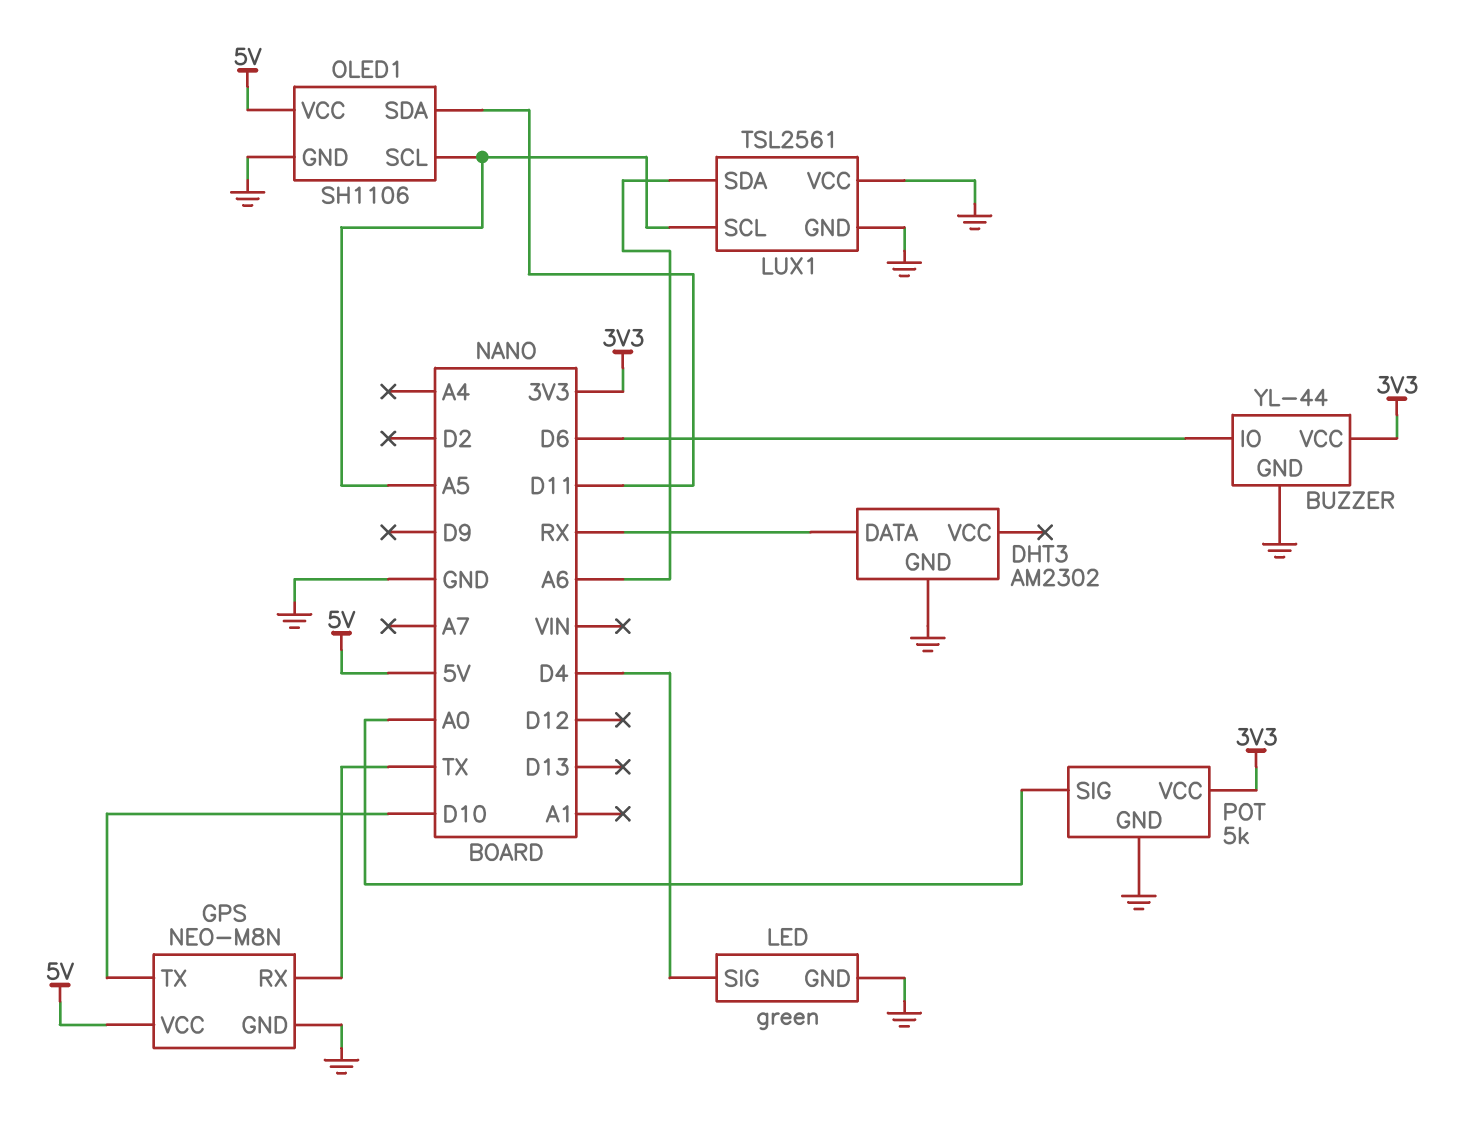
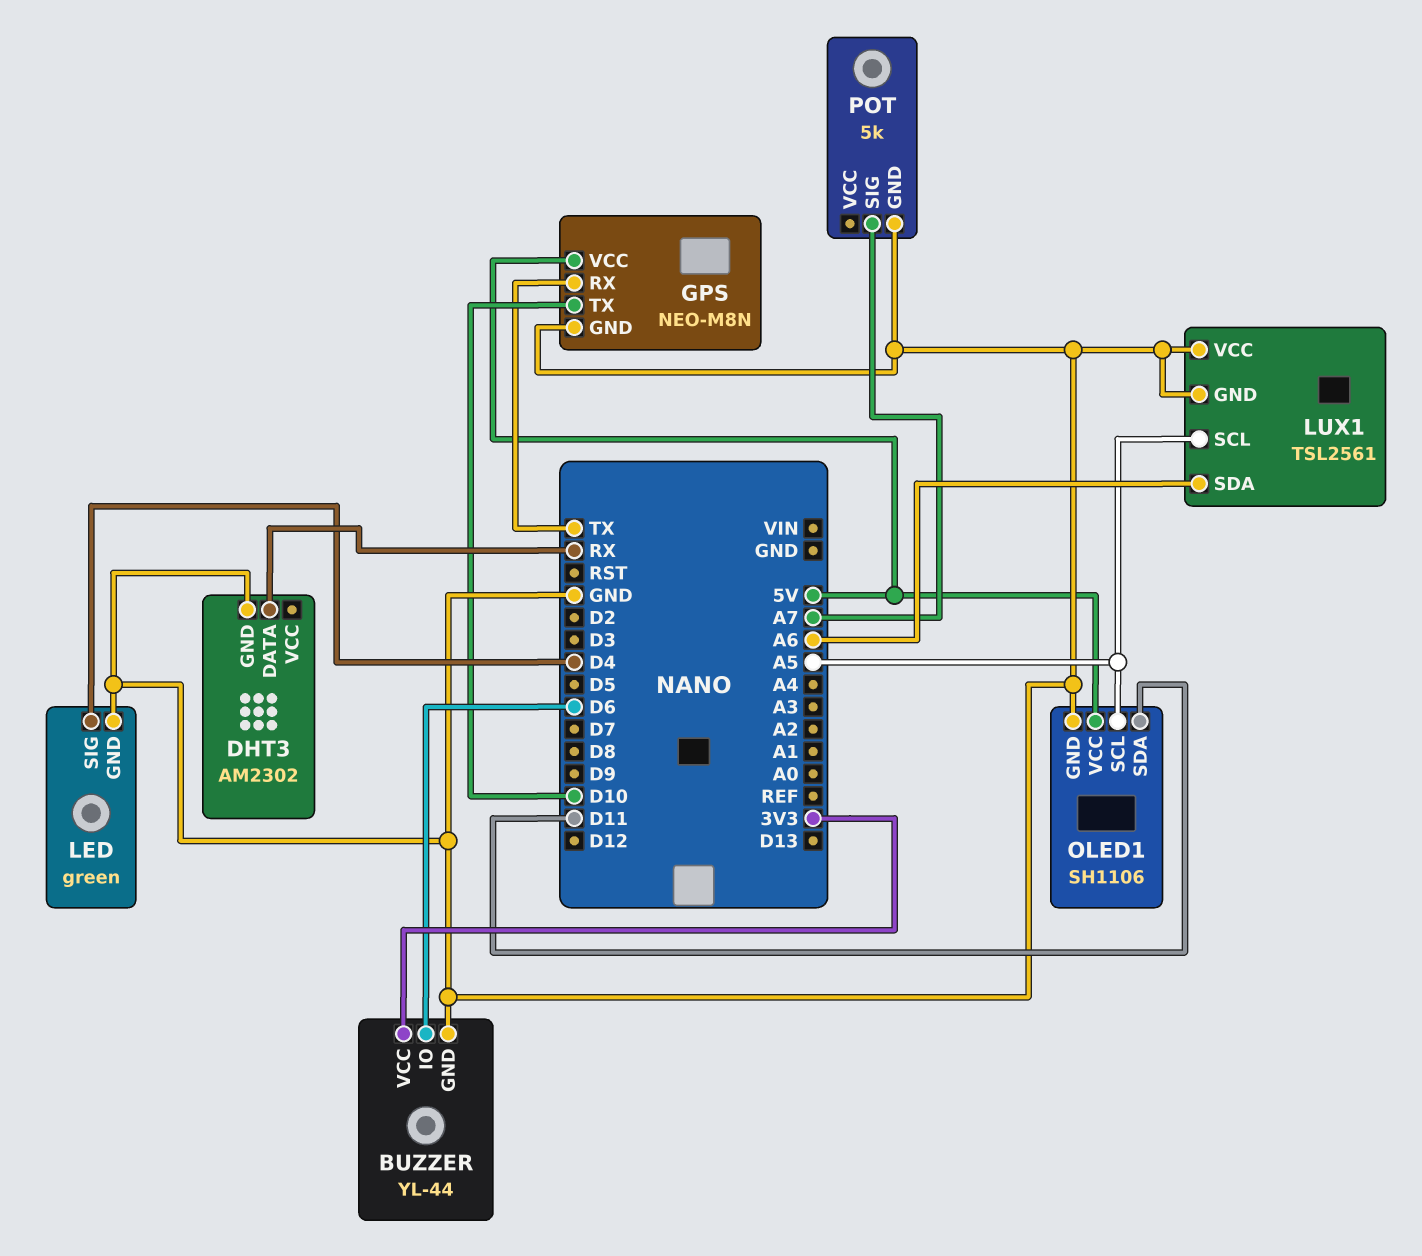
POT pin SIG: A0 -> A7
POT pin VCC: 3V3 -> none

